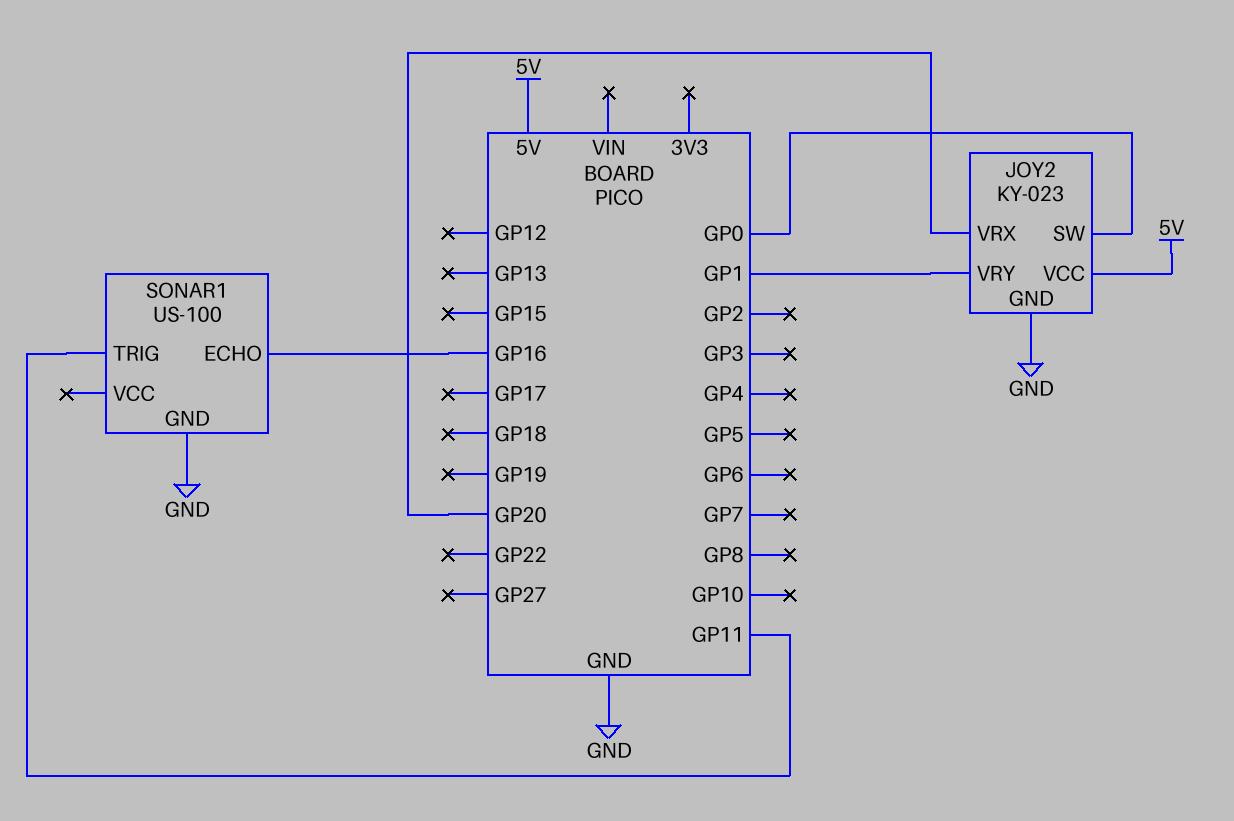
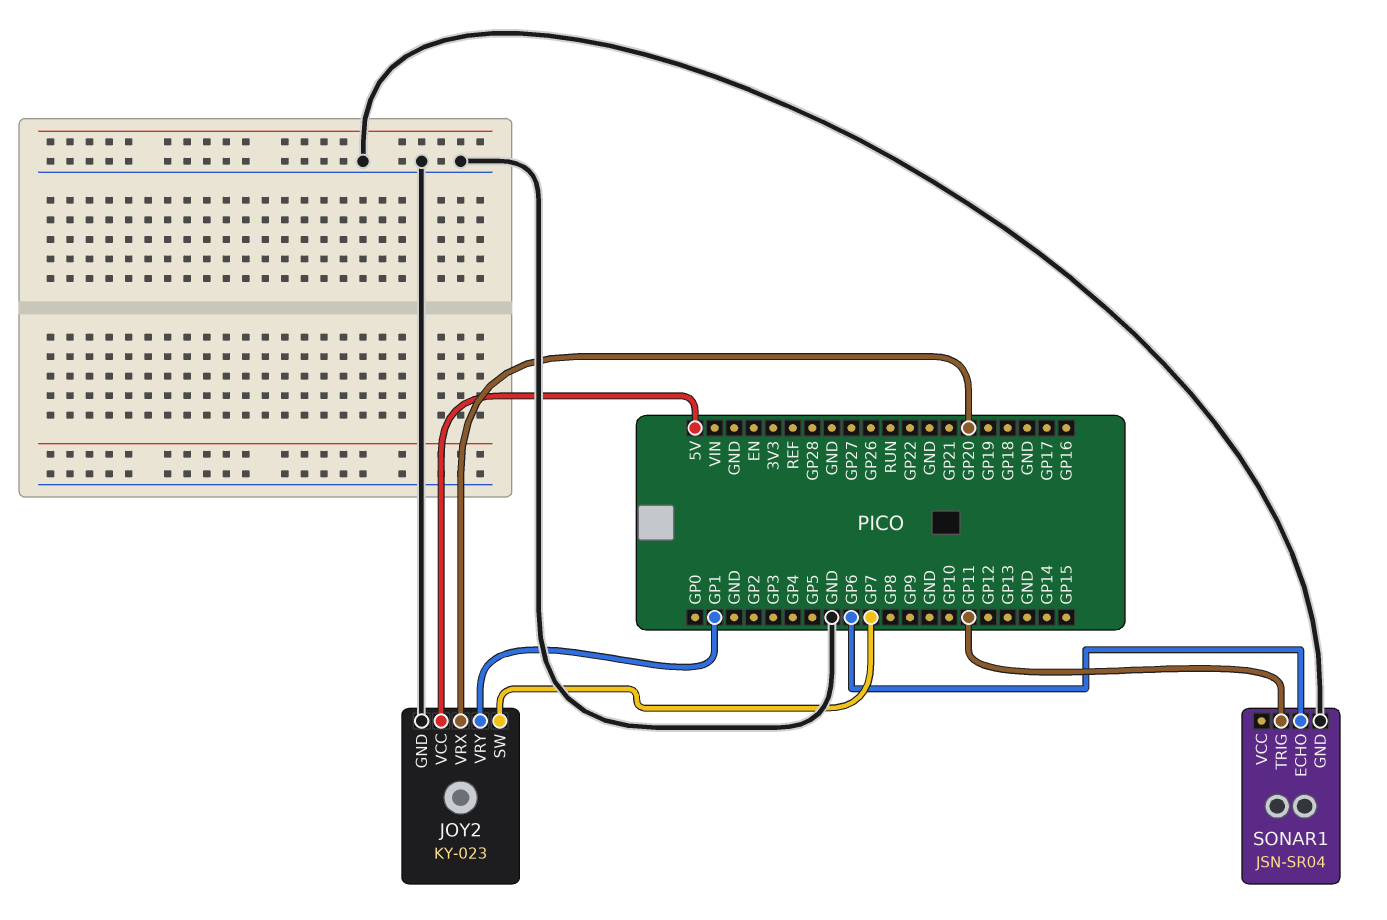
JOY2 pin SW: GP0 -> GP7
SONAR1: US-100 -> JSN-SR04
SONAR1 pin ECHO: GP16 -> GP6

